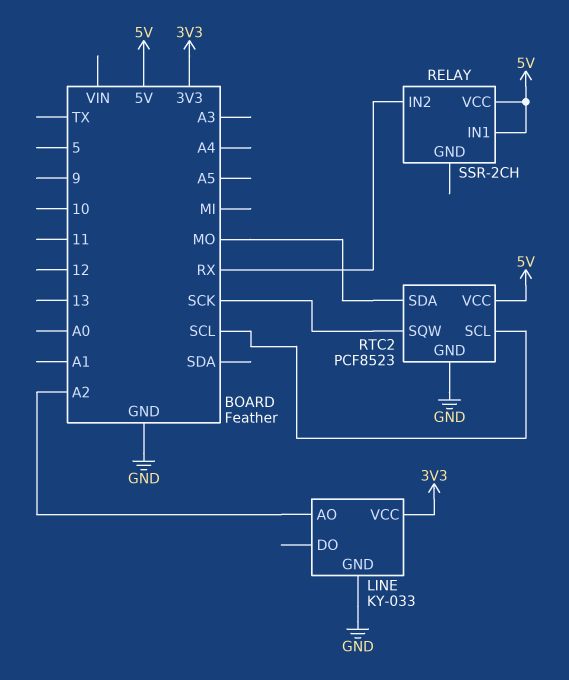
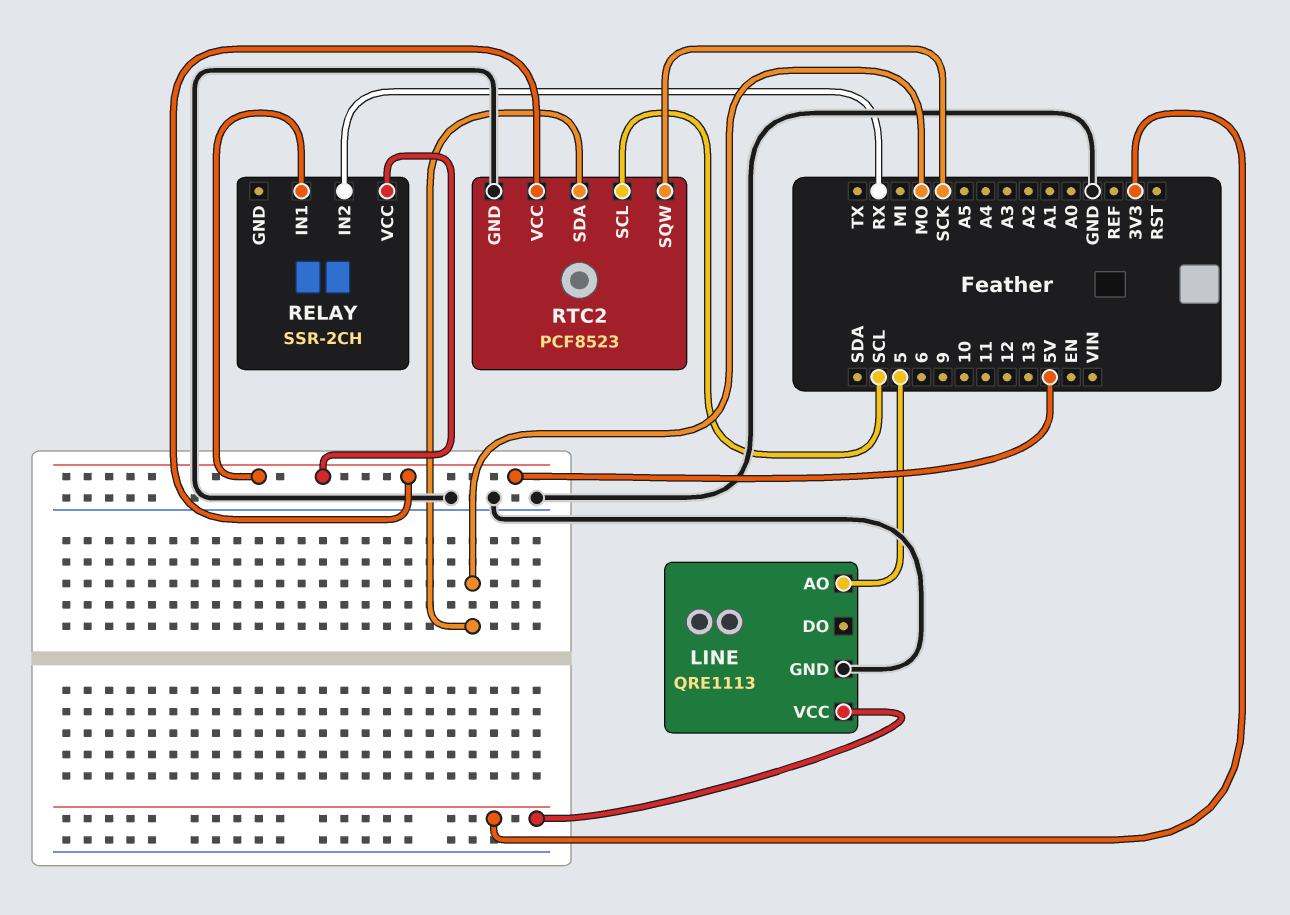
LINE: KY-033 -> QRE1113
LINE pin AO: A2 -> 5

